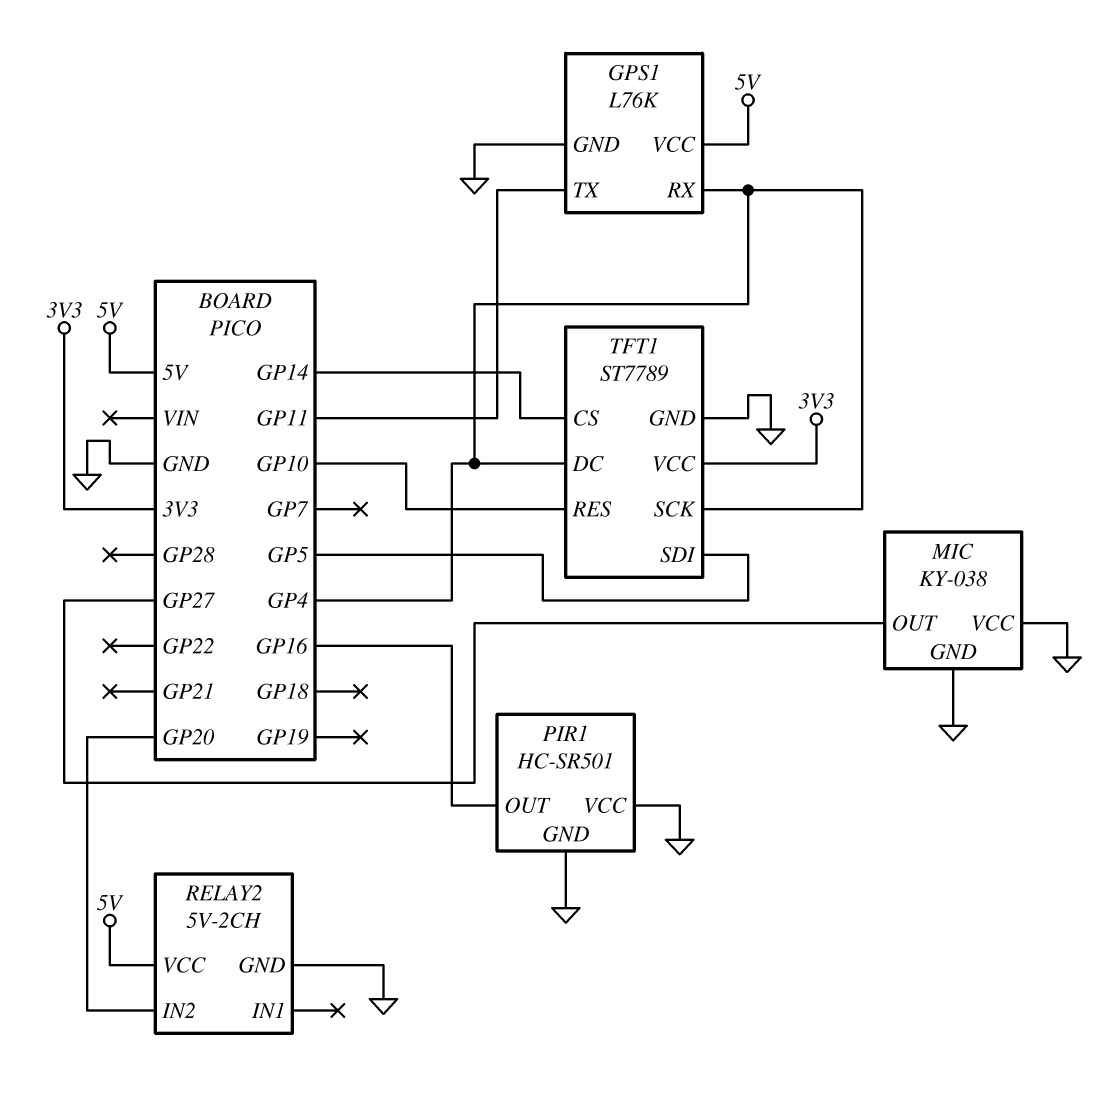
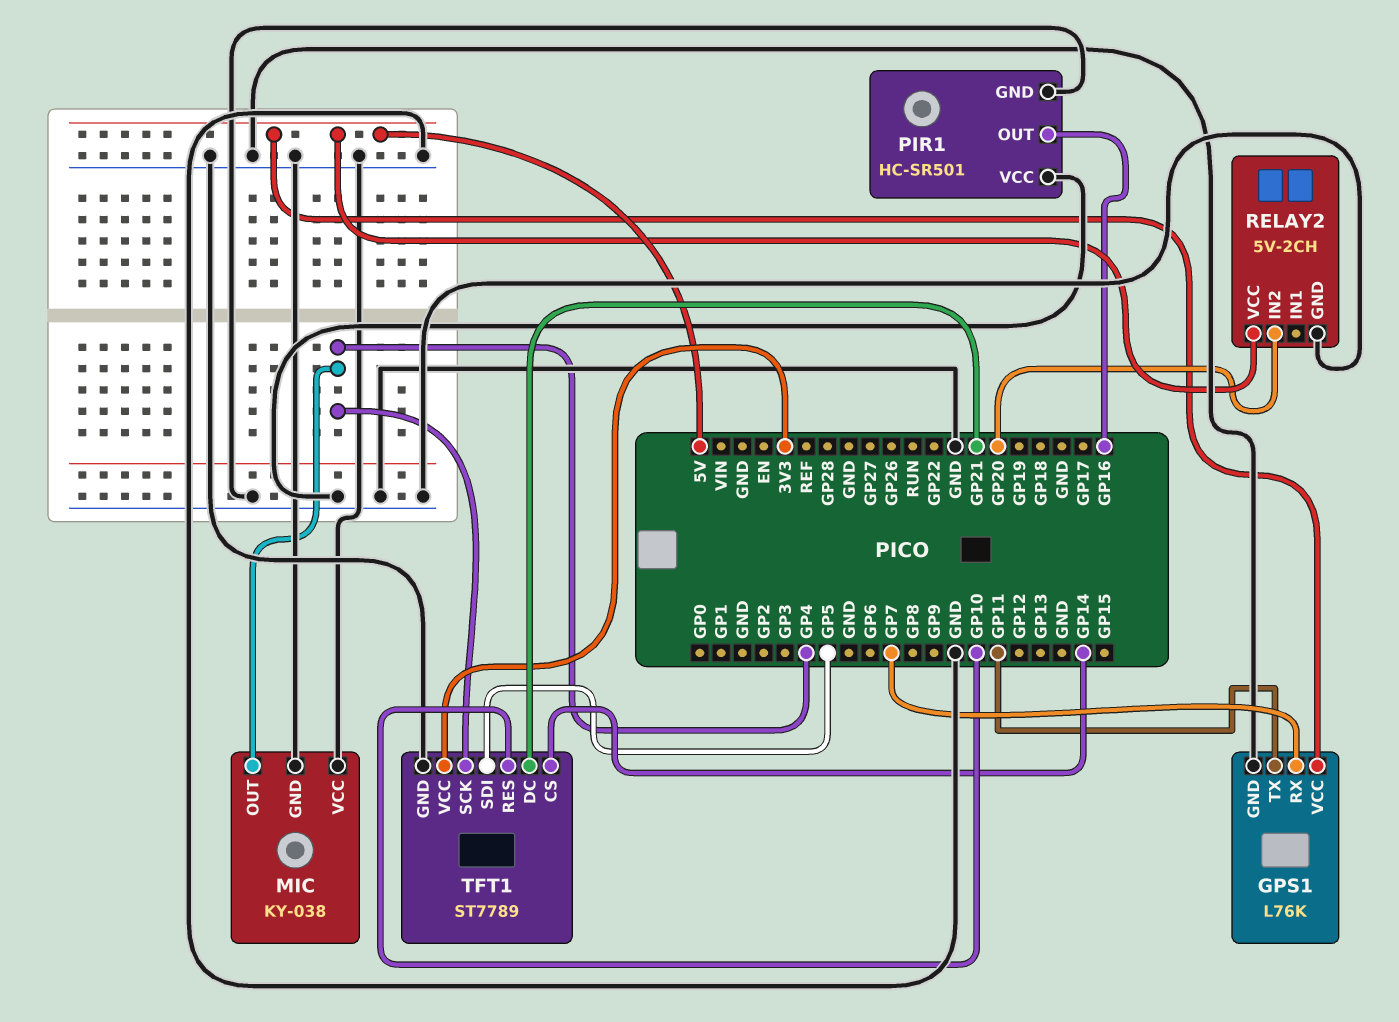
GPS1 pin RX: GP4 -> GP7
MIC pin OUT: GP27 -> GP4
TFT1 pin DC: GP4 -> GP21

